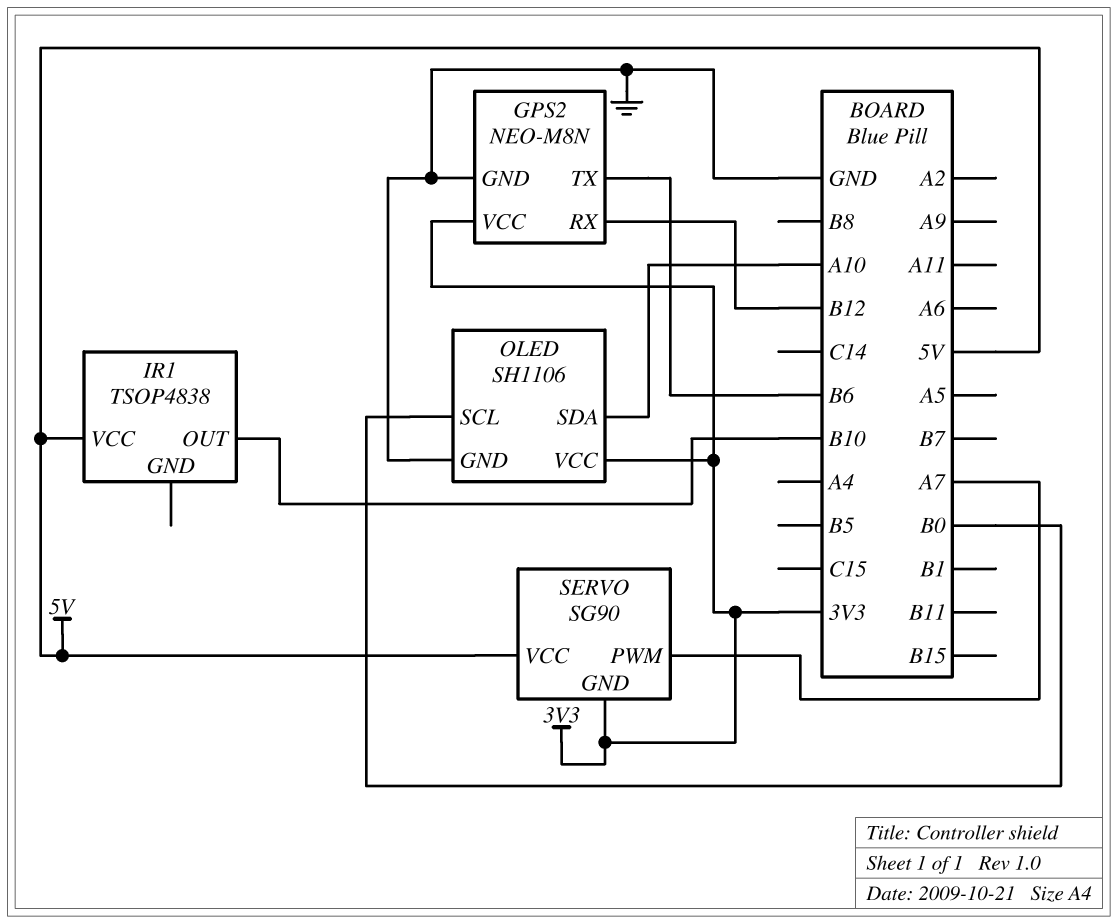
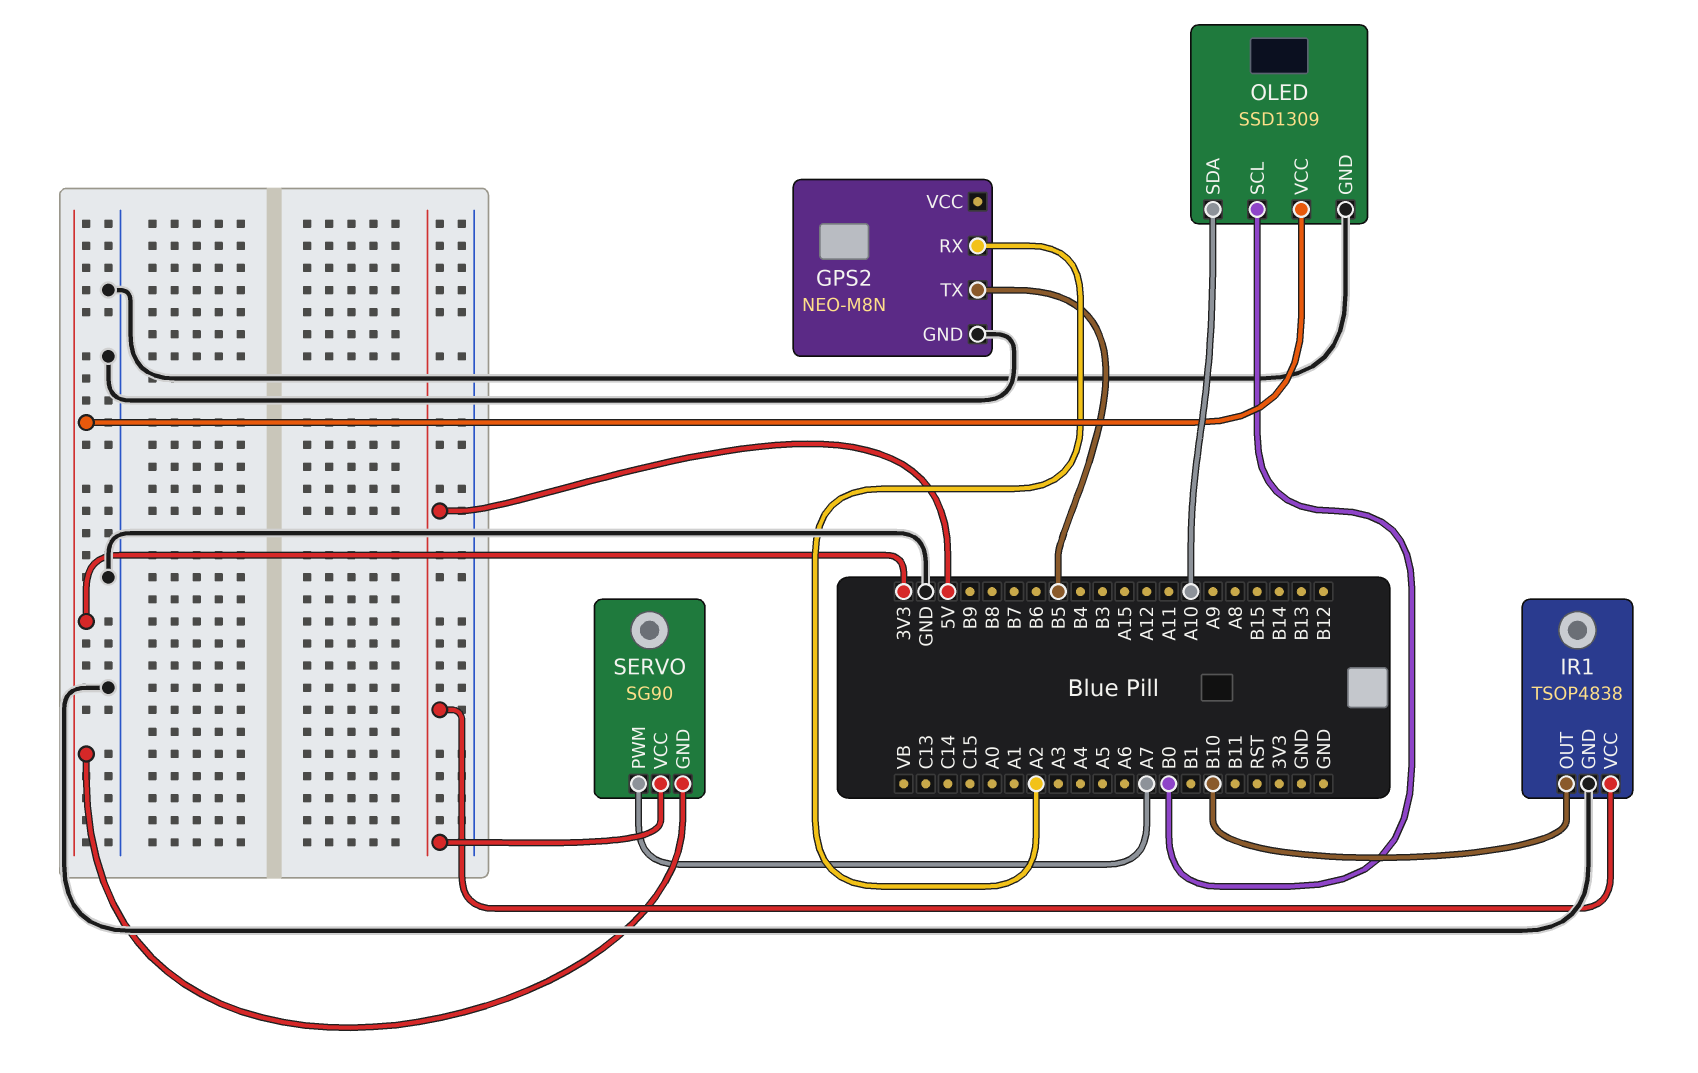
GPS2 pin RX: B12 -> A2
GPS2 pin TX: B6 -> B5
GPS2 pin VCC: 3V3 -> none
IR1 pin GND: none -> GND
OLED: SH1106 -> SSD1309

